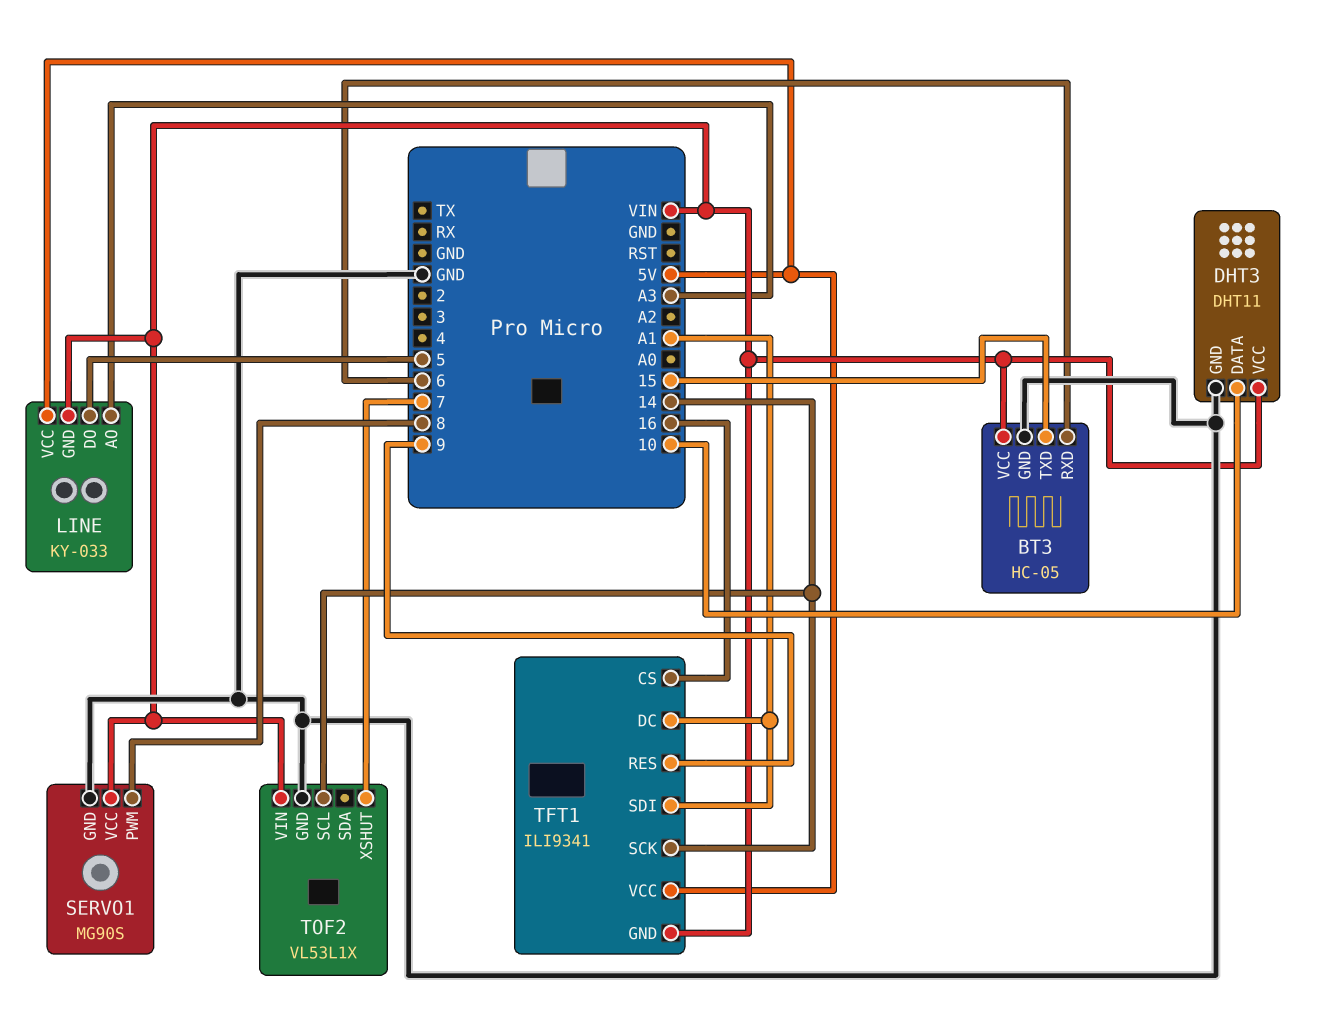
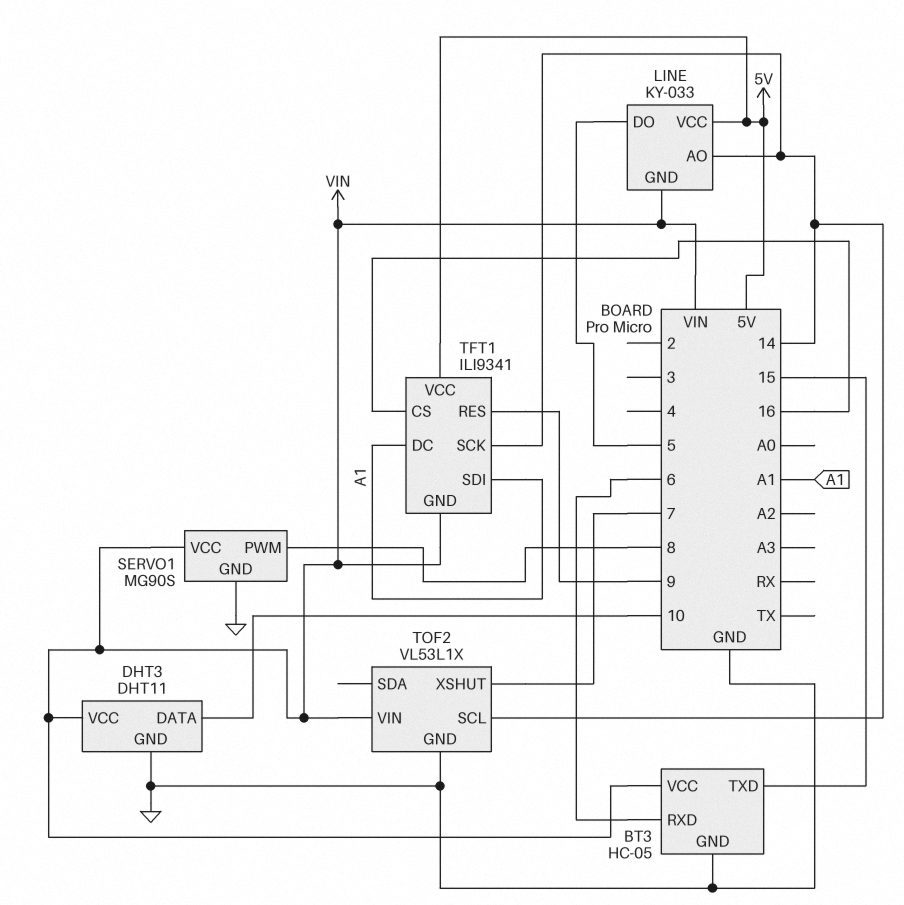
LINE pin AO: A3 -> 14

